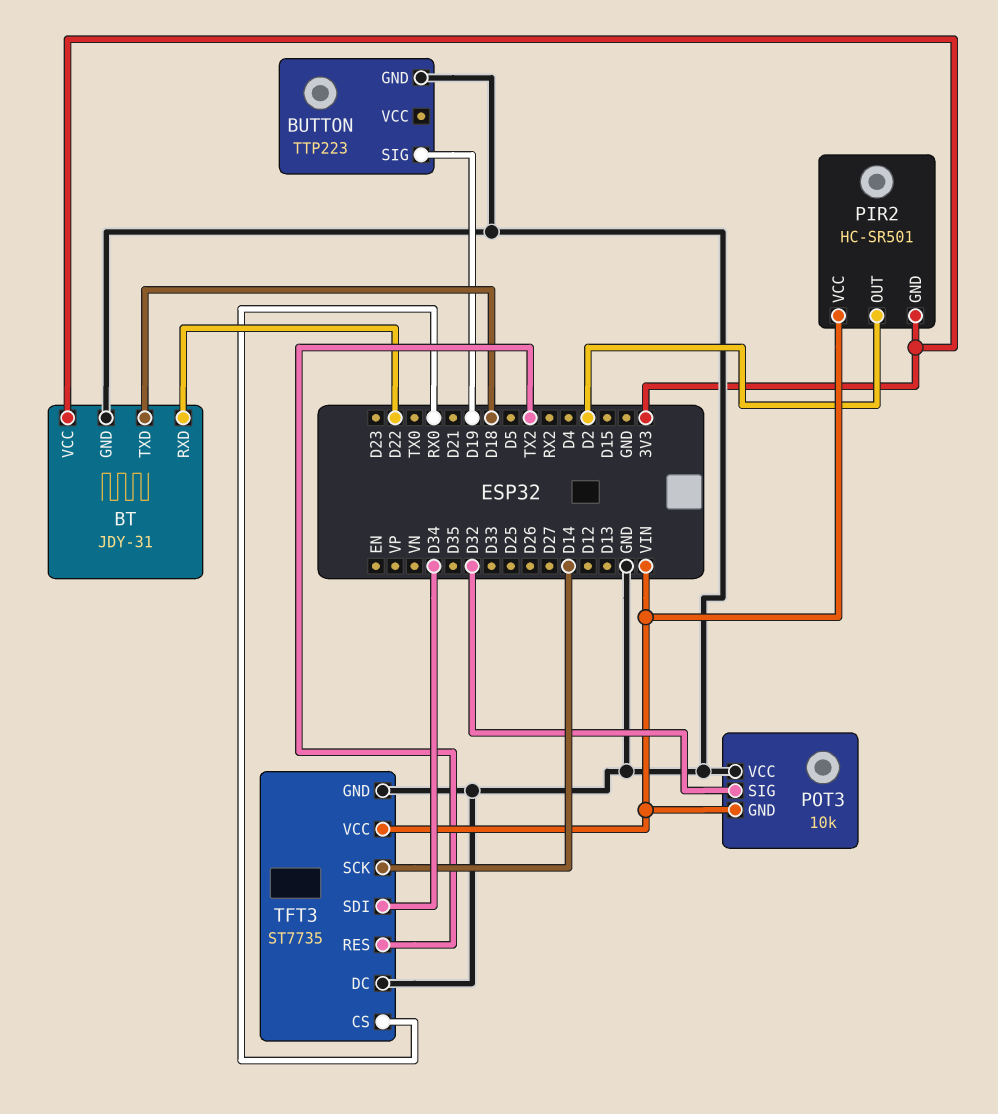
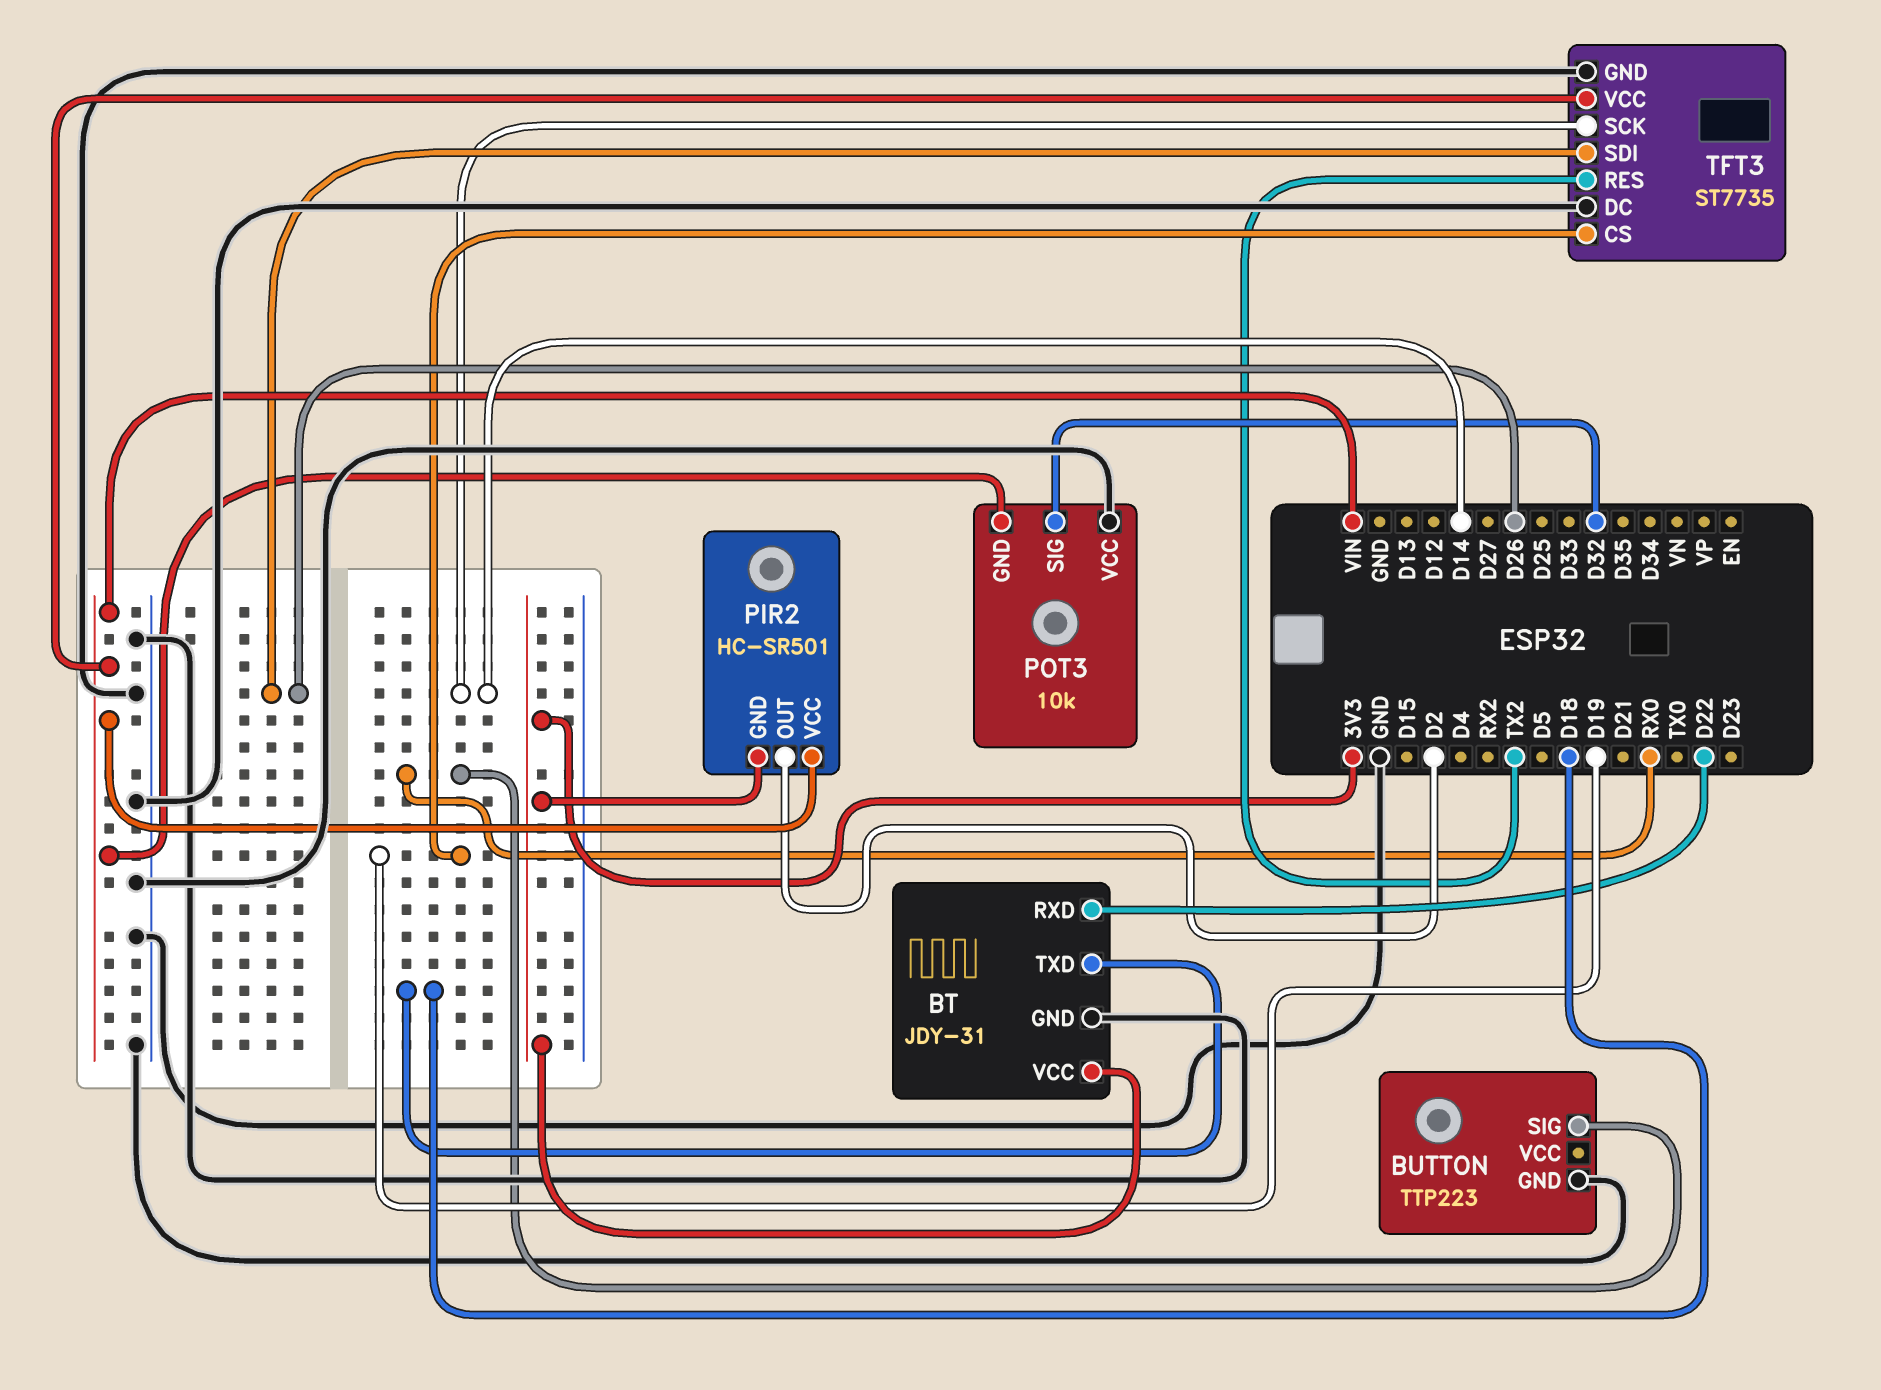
BUTTON pin SIG: D19 -> RX0
TFT3 pin CS: RX0 -> D19
TFT3 pin SDI: D34 -> D26

